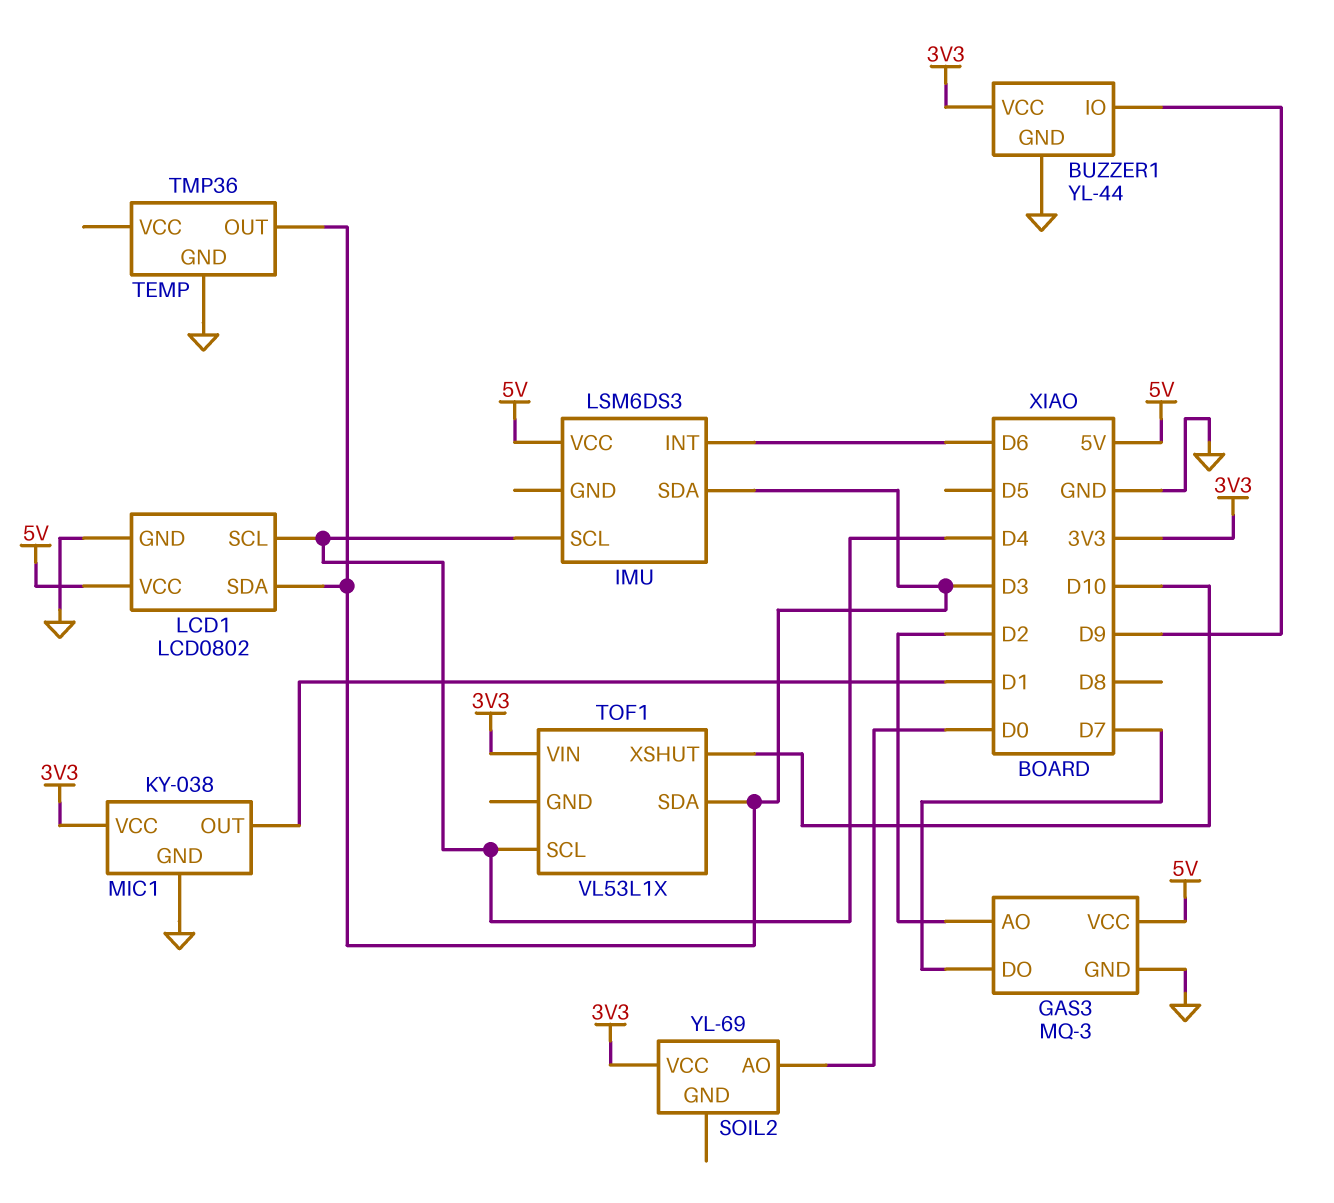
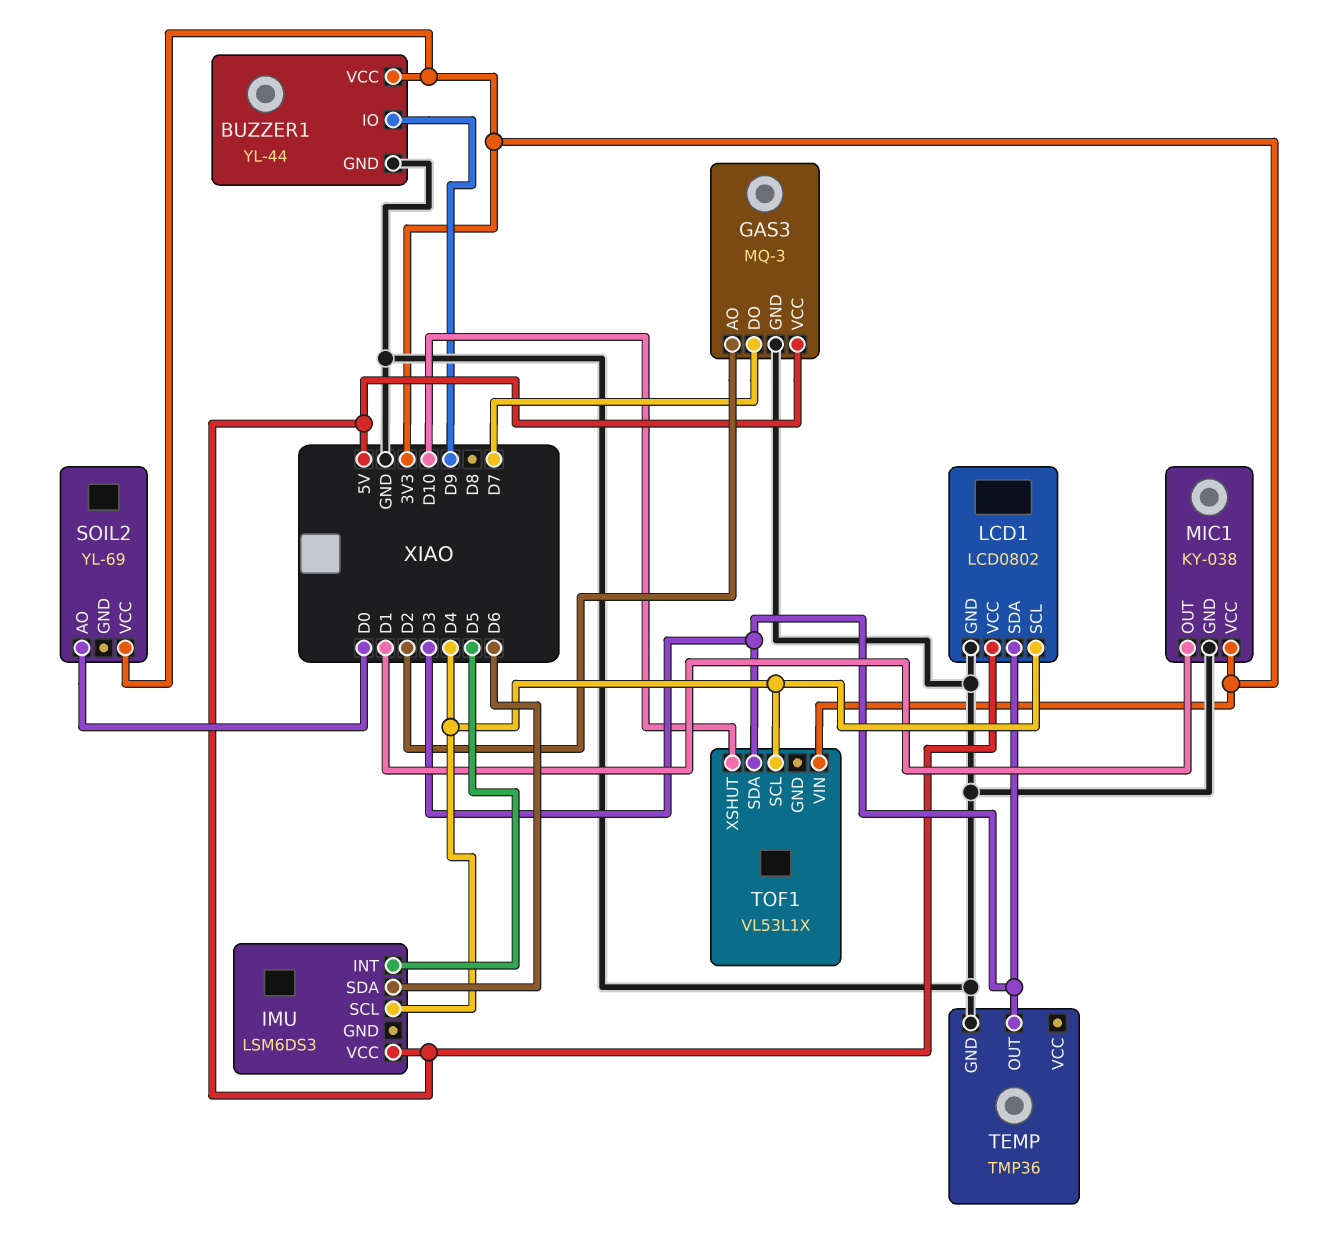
IMU pin INT: D6 -> D5
IMU pin SDA: D3 -> D6

